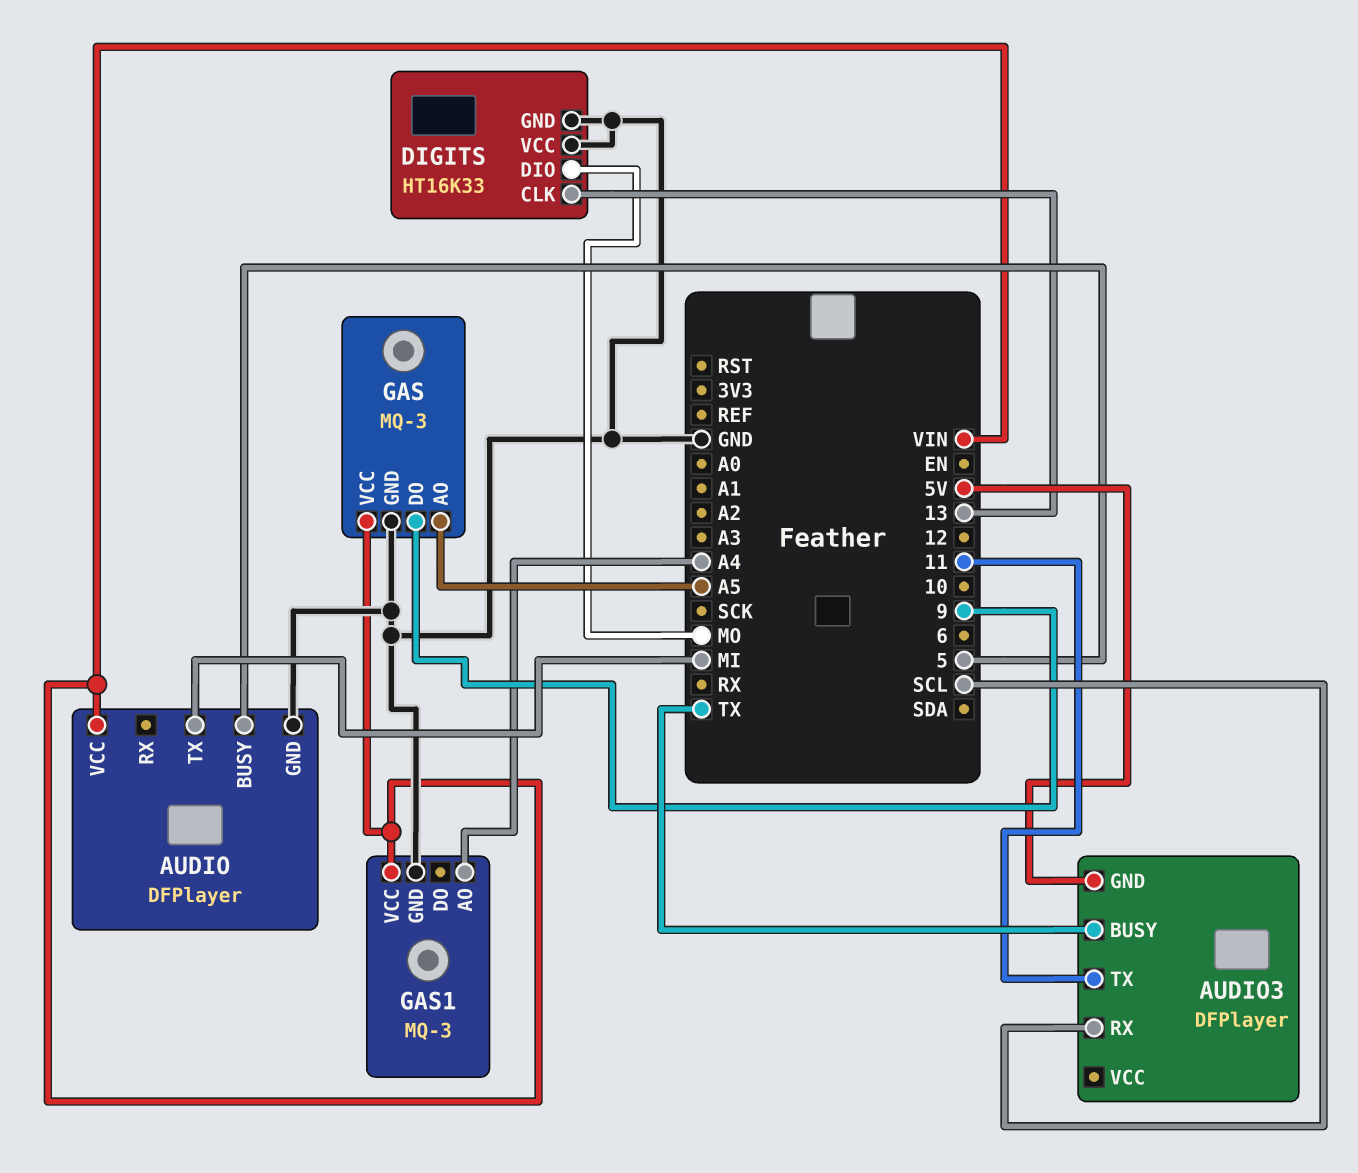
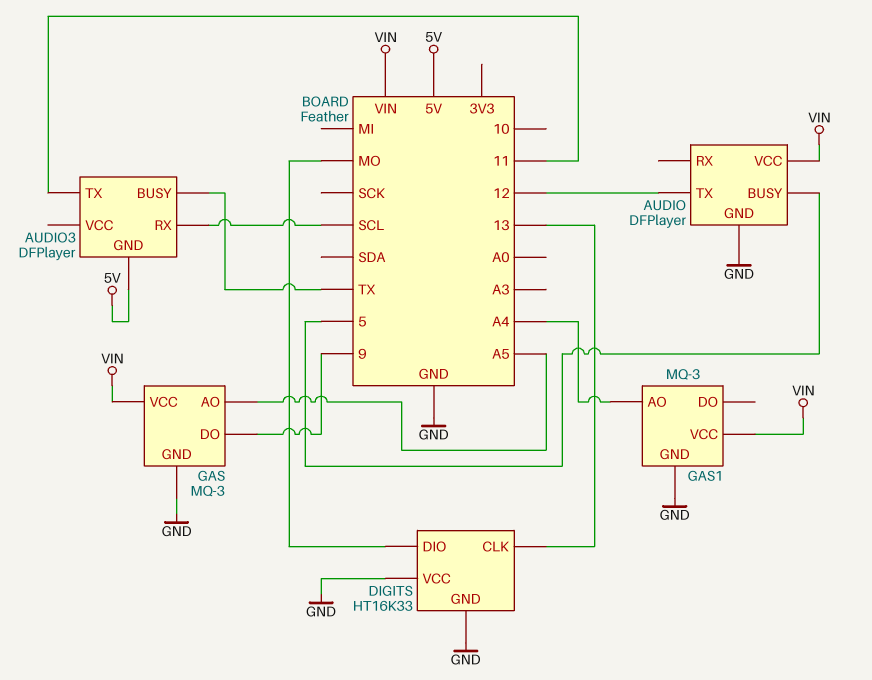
AUDIO pin TX: MI -> 12

